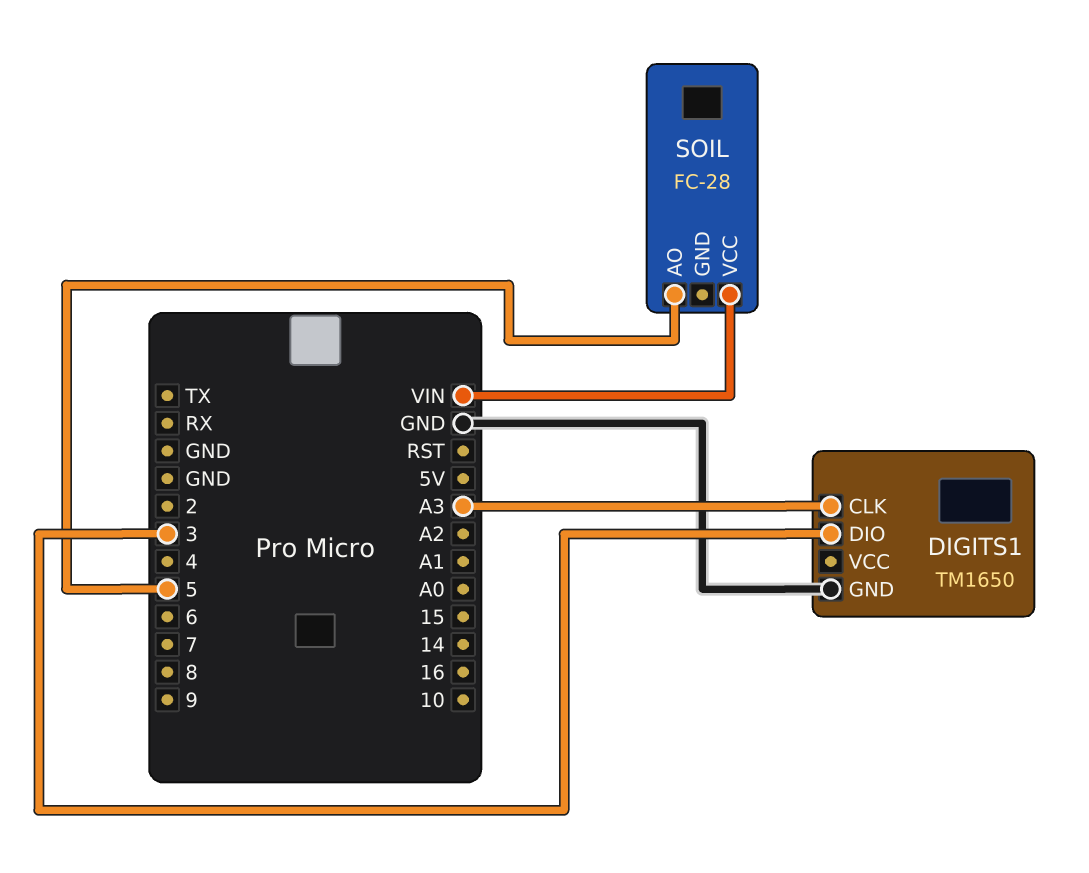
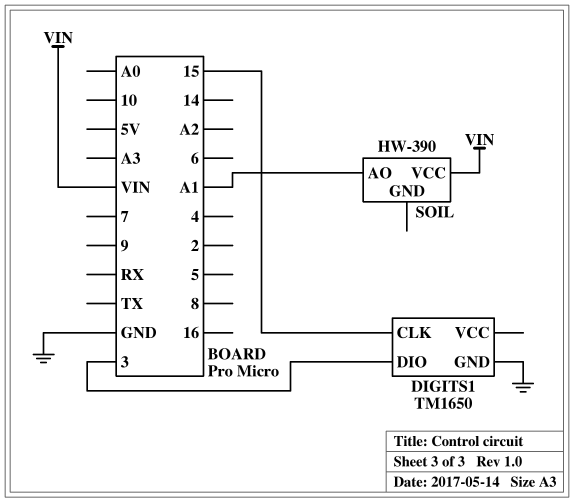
DIGITS1 pin CLK: A3 -> 15
SOIL: FC-28 -> HW-390
SOIL pin AO: 5 -> A1

